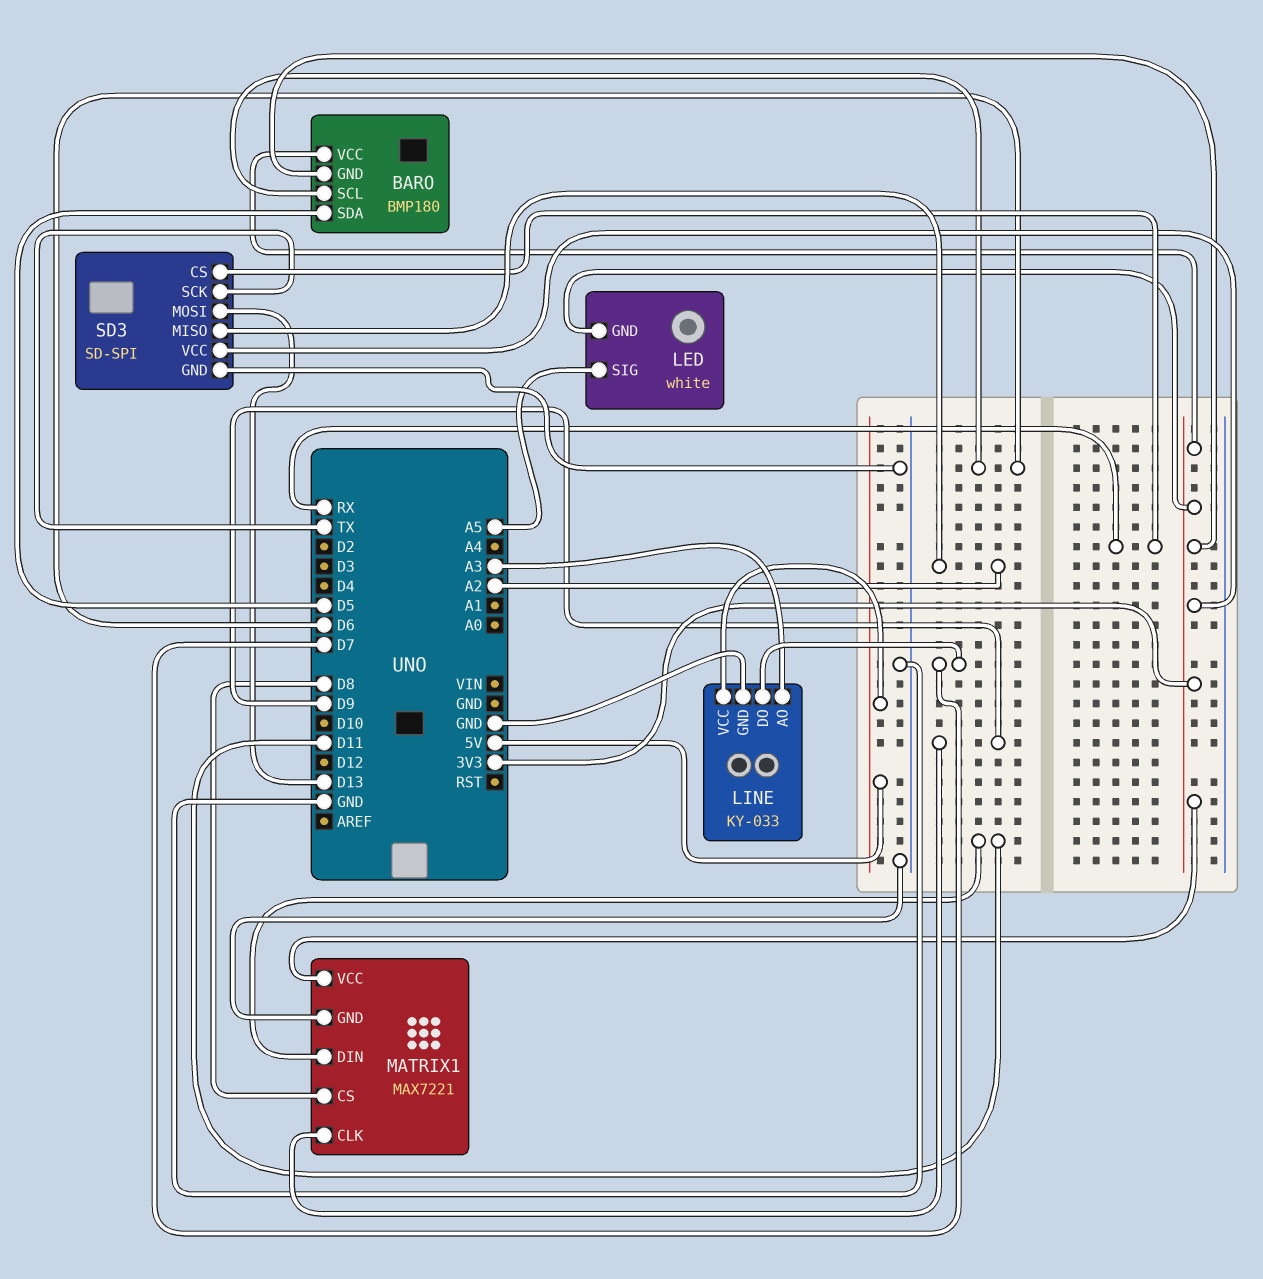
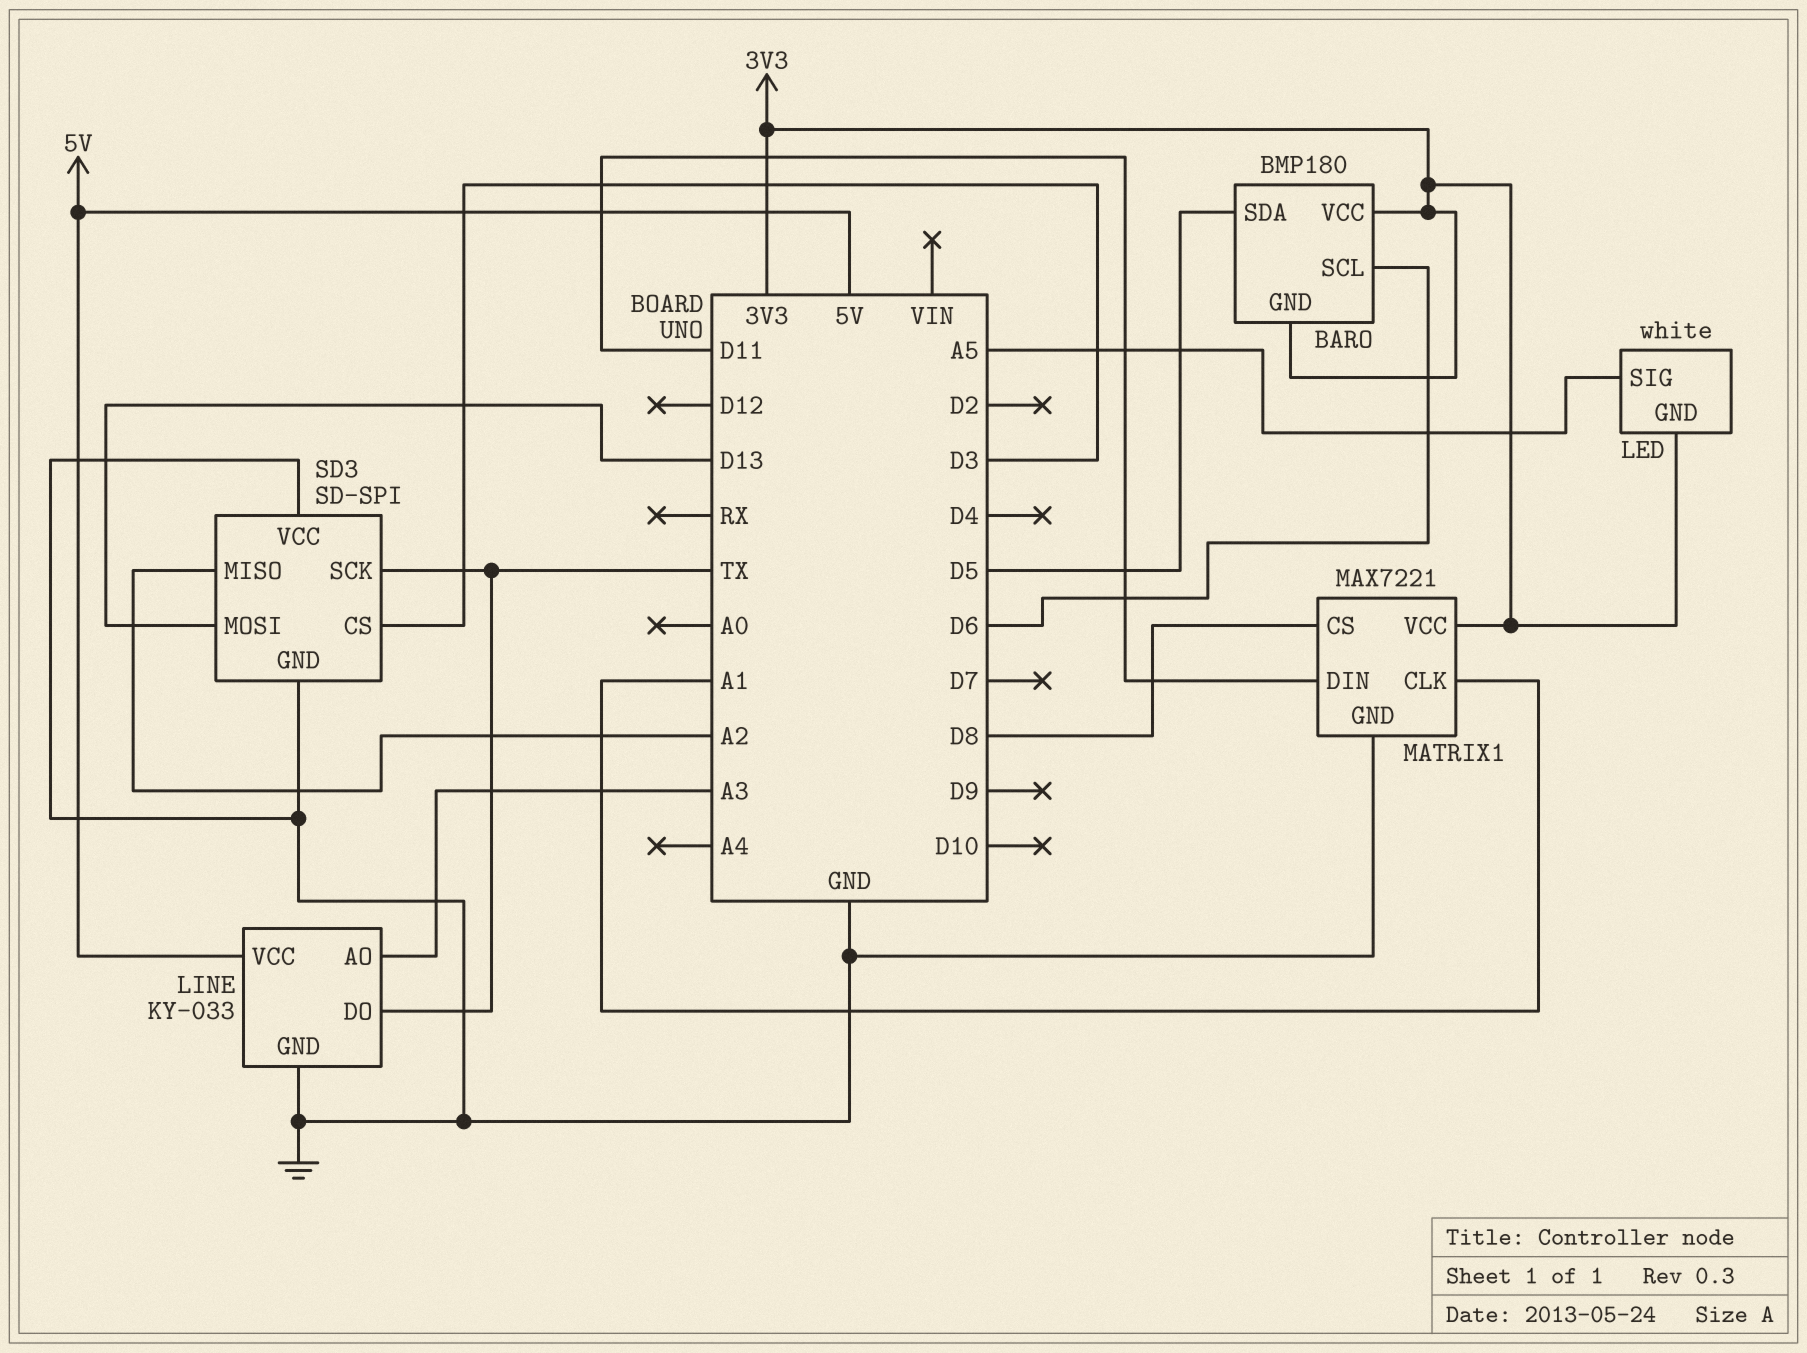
LINE pin DO: D7 -> TX
MATRIX1 pin CLK: D9 -> A1
SD3 pin CS: RX -> D3
SD3 pin VCC: 3V3 -> GND

